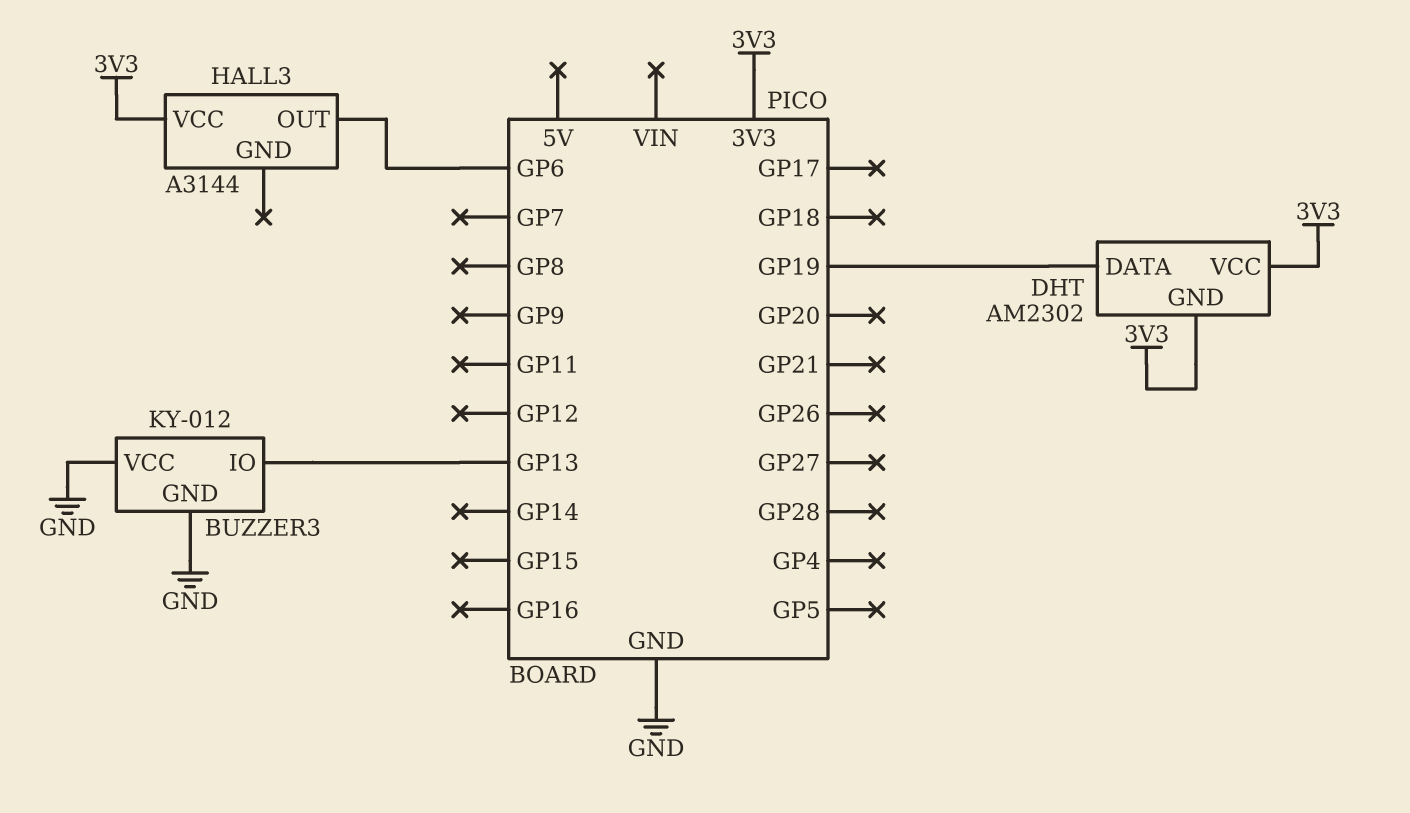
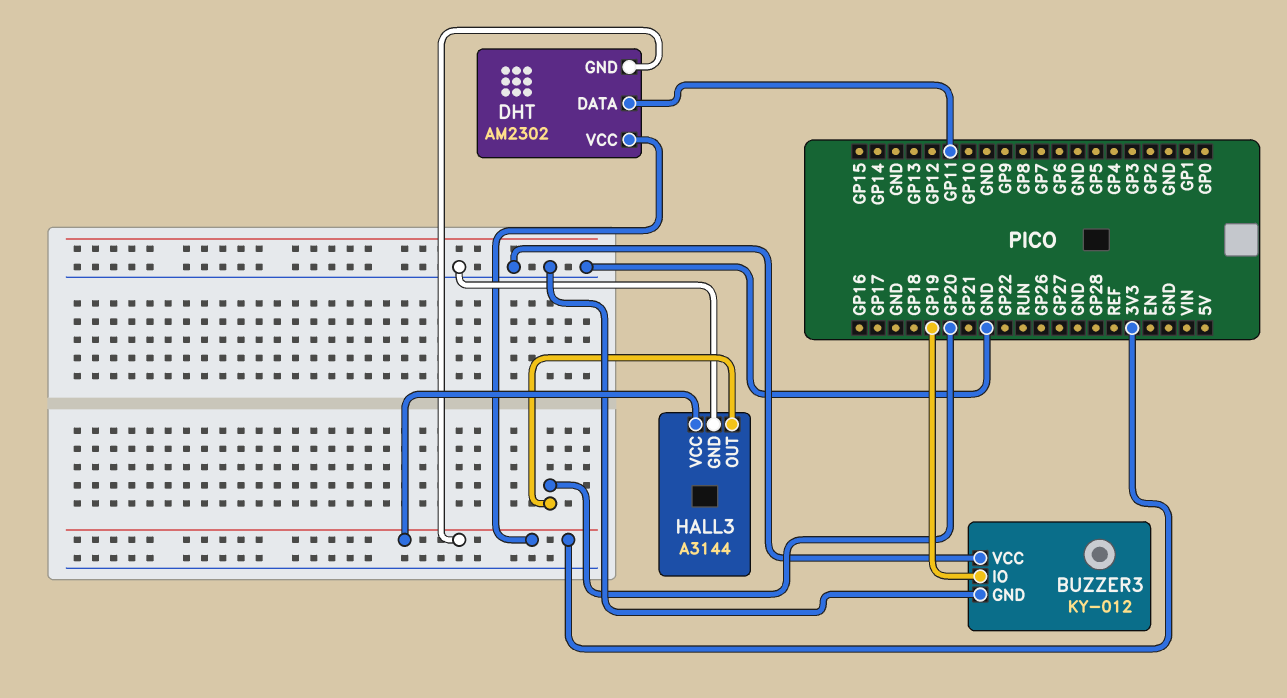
BUZZER3 pin IO: GP13 -> GP19
DHT pin DATA: GP19 -> GP11
HALL3 pin GND: none -> GND
HALL3 pin OUT: GP6 -> GP20

